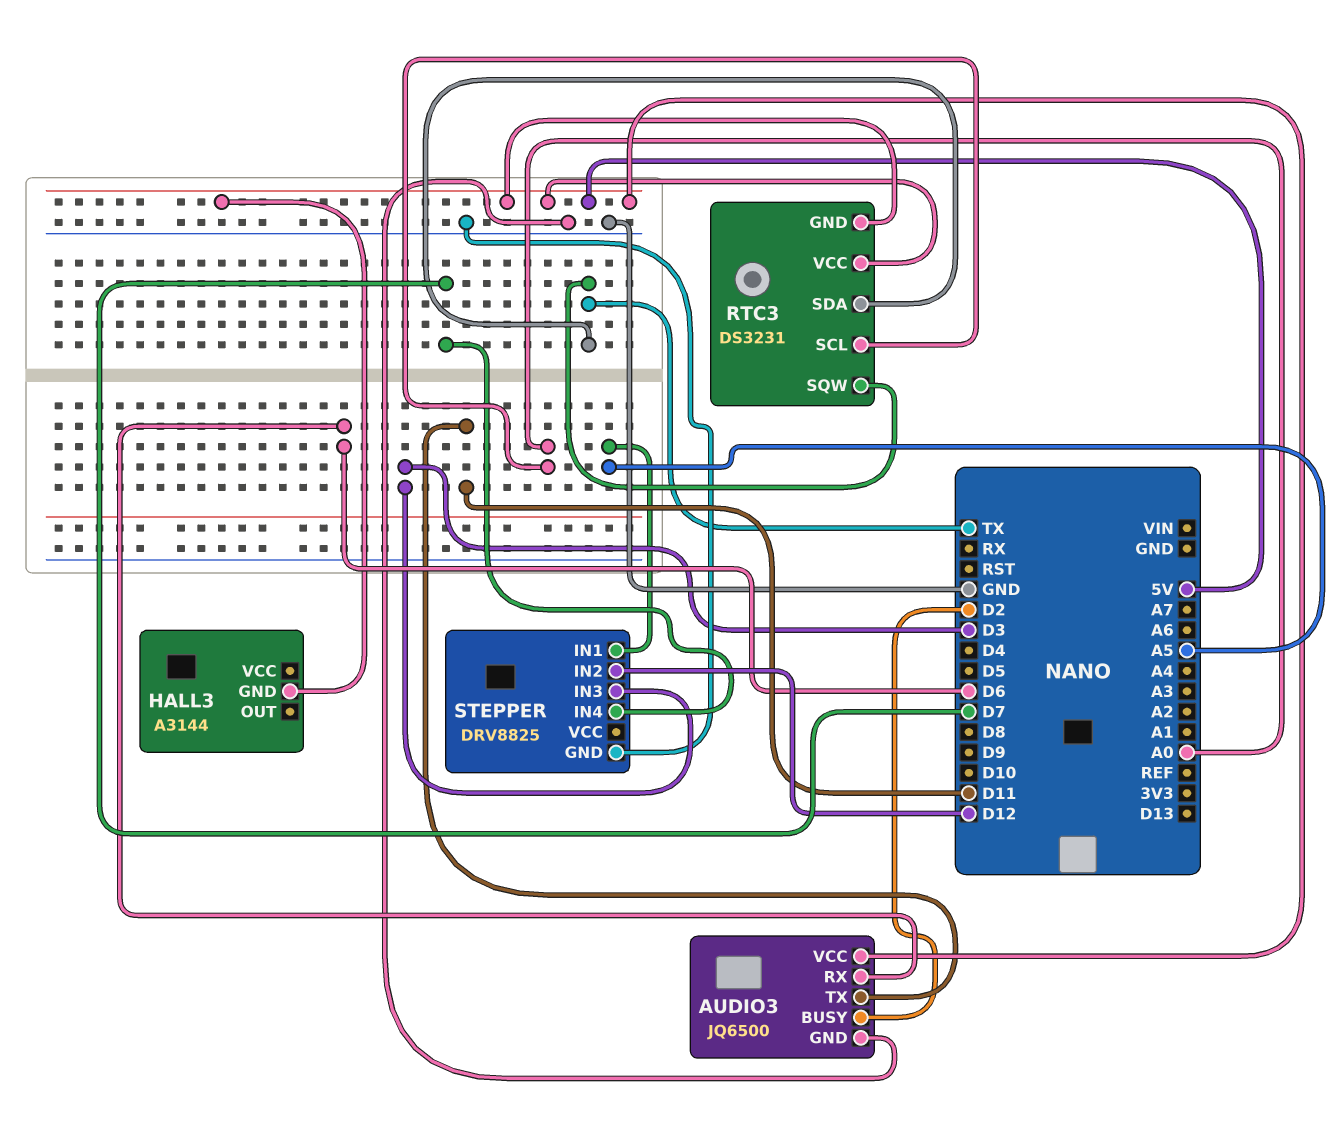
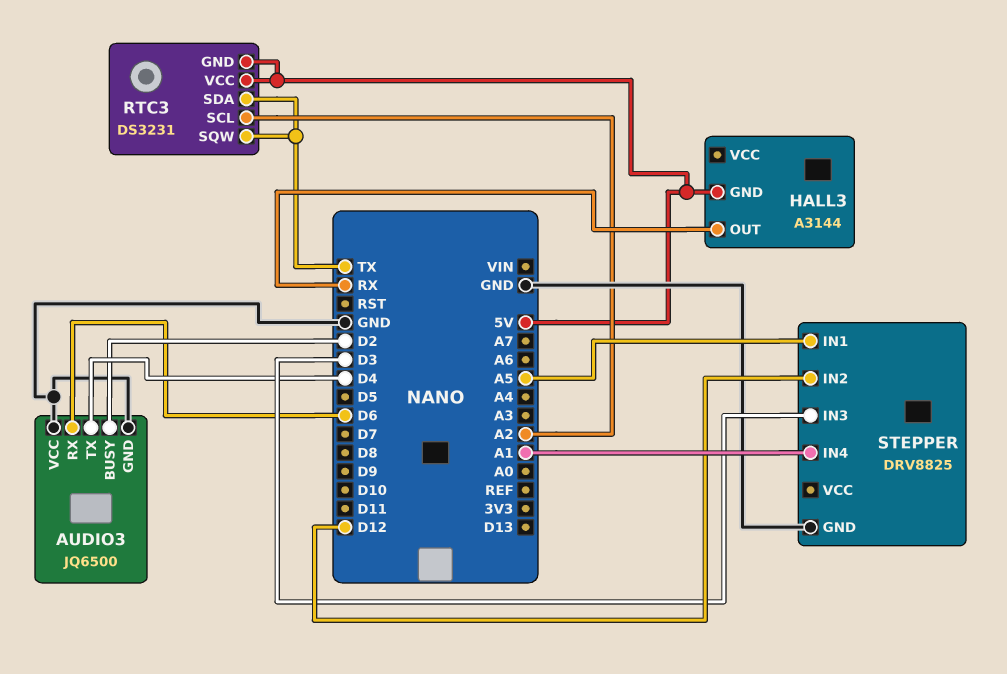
AUDIO3 pin TX: D11 -> D4
AUDIO3 pin VCC: 5V -> GND
HALL3 pin OUT: none -> RX
RTC3 pin SCL: A0 -> A2
STEPPER pin IN4: D7 -> A1

